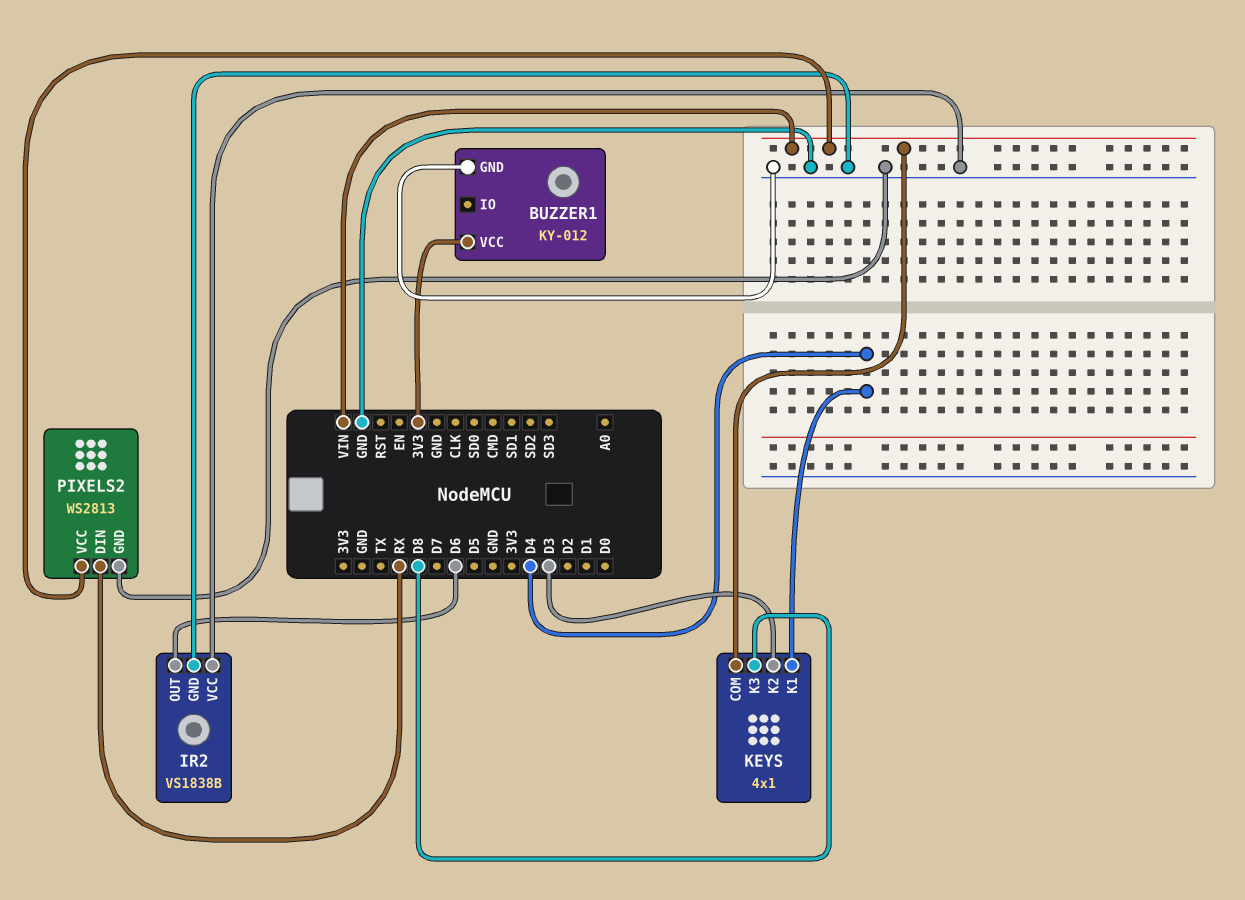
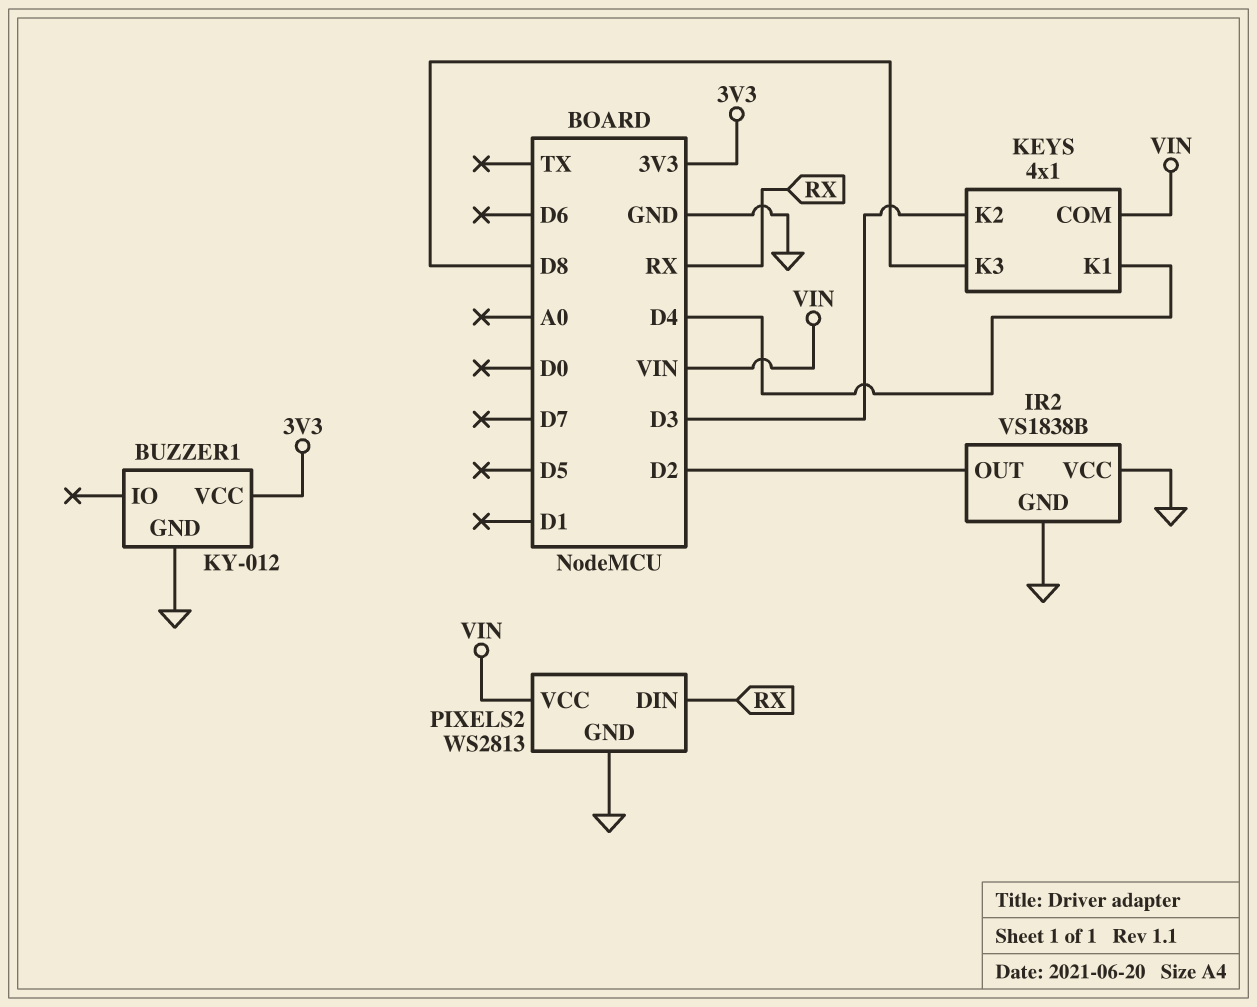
IR2 pin OUT: D6 -> D2

